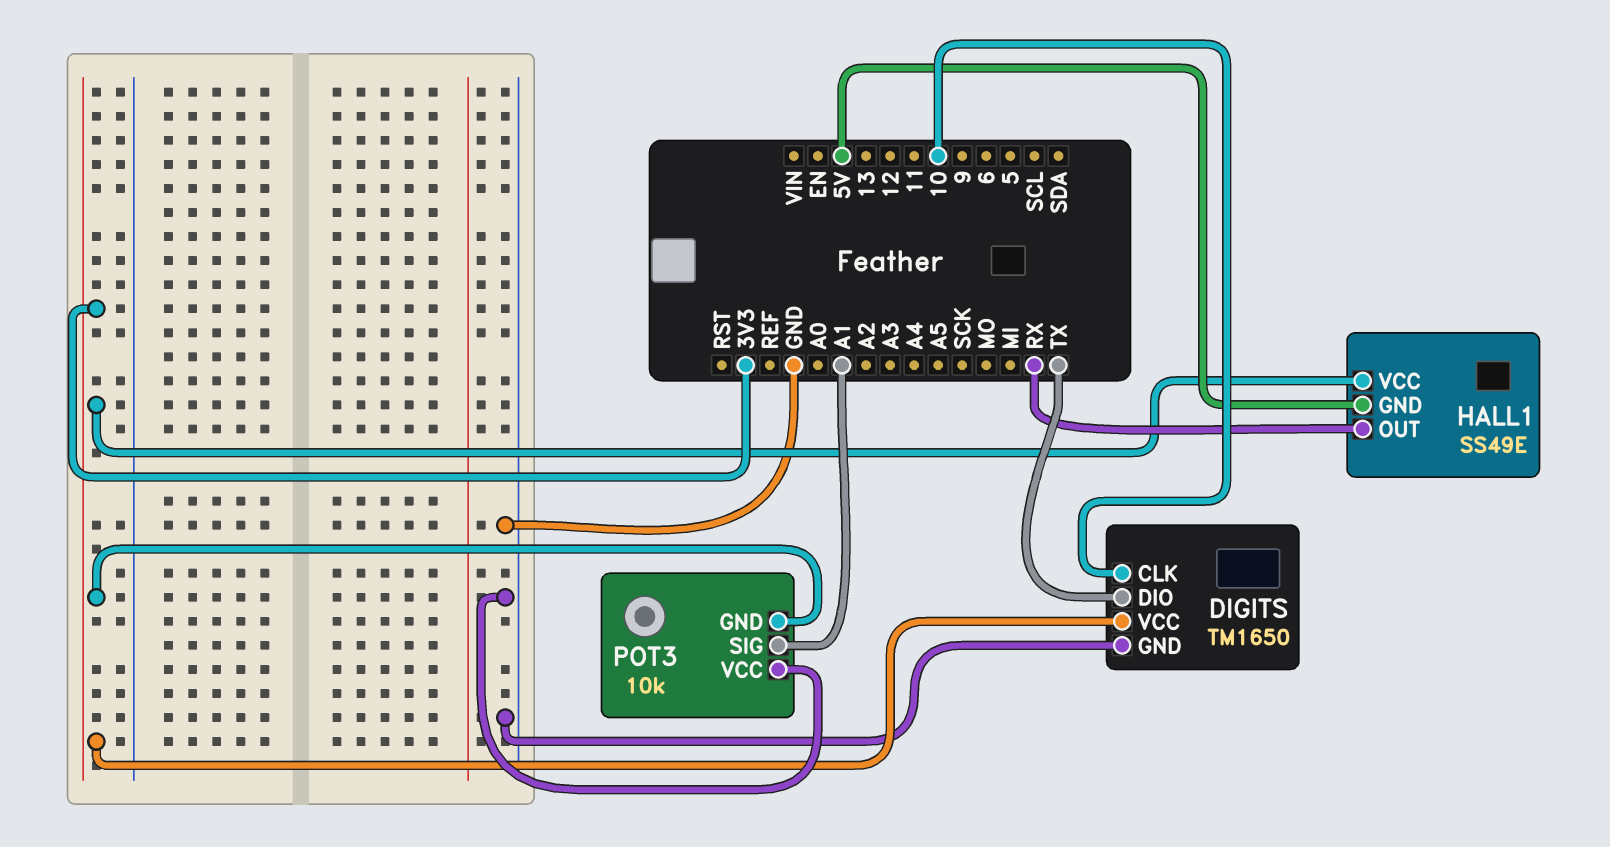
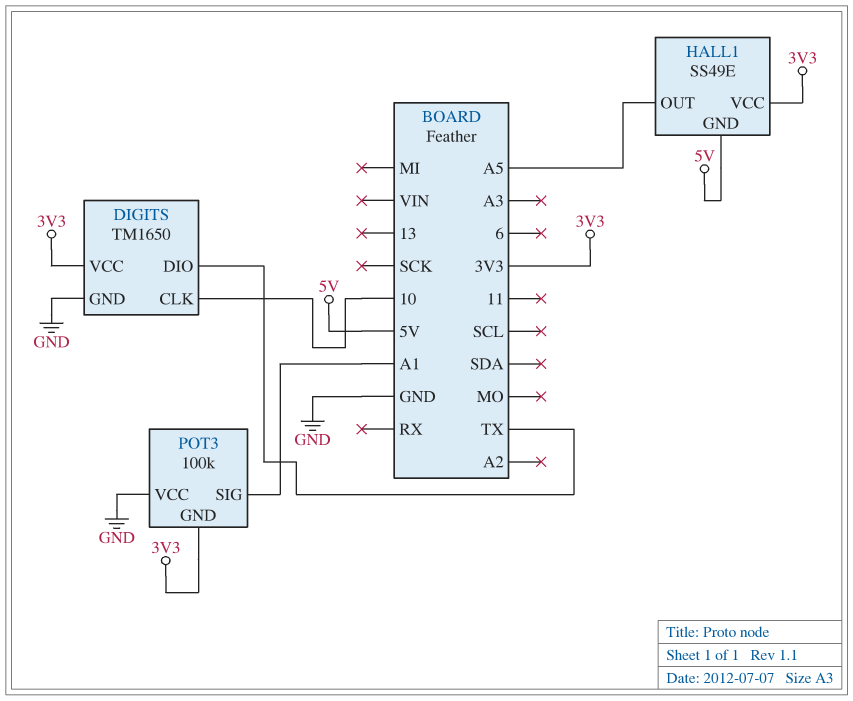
HALL1 pin OUT: RX -> A5
POT3: 10k -> 100k

